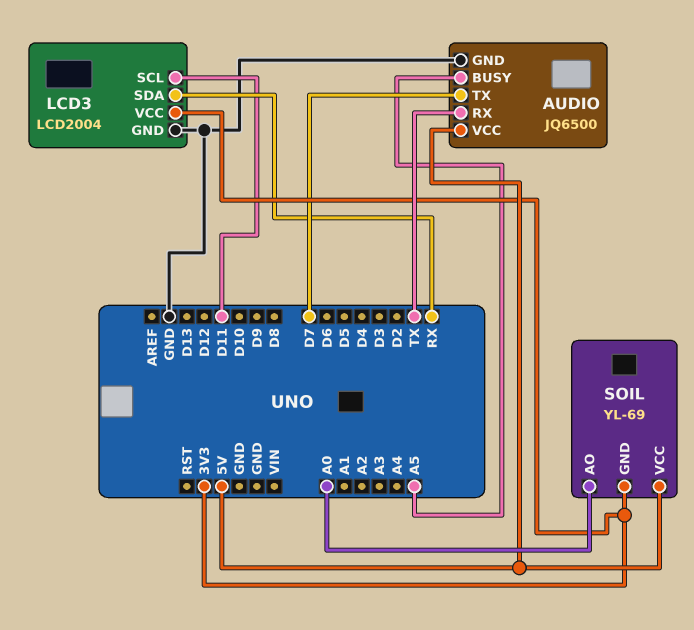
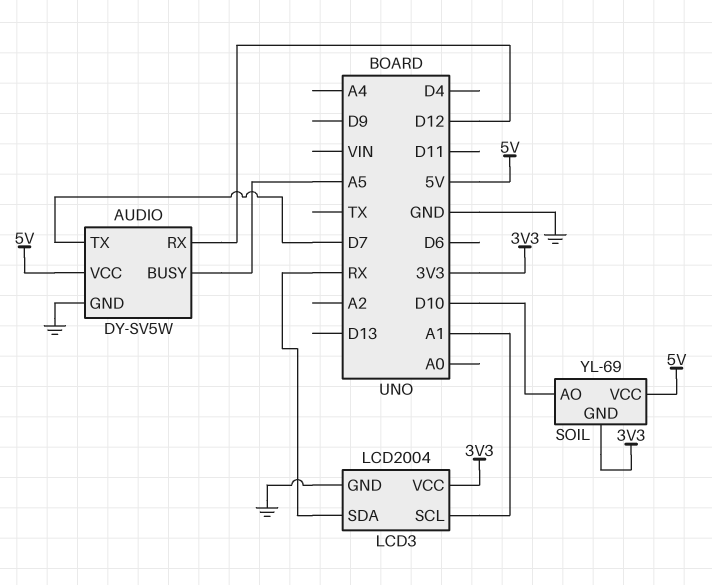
AUDIO: JQ6500 -> DY-SV5W
AUDIO pin RX: TX -> D12
LCD3 pin SCL: D11 -> A1
SOIL pin AO: A0 -> D10

